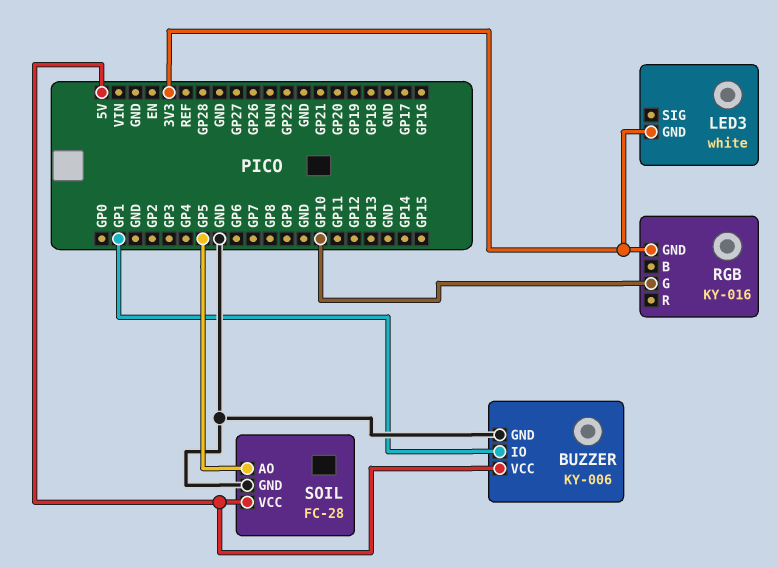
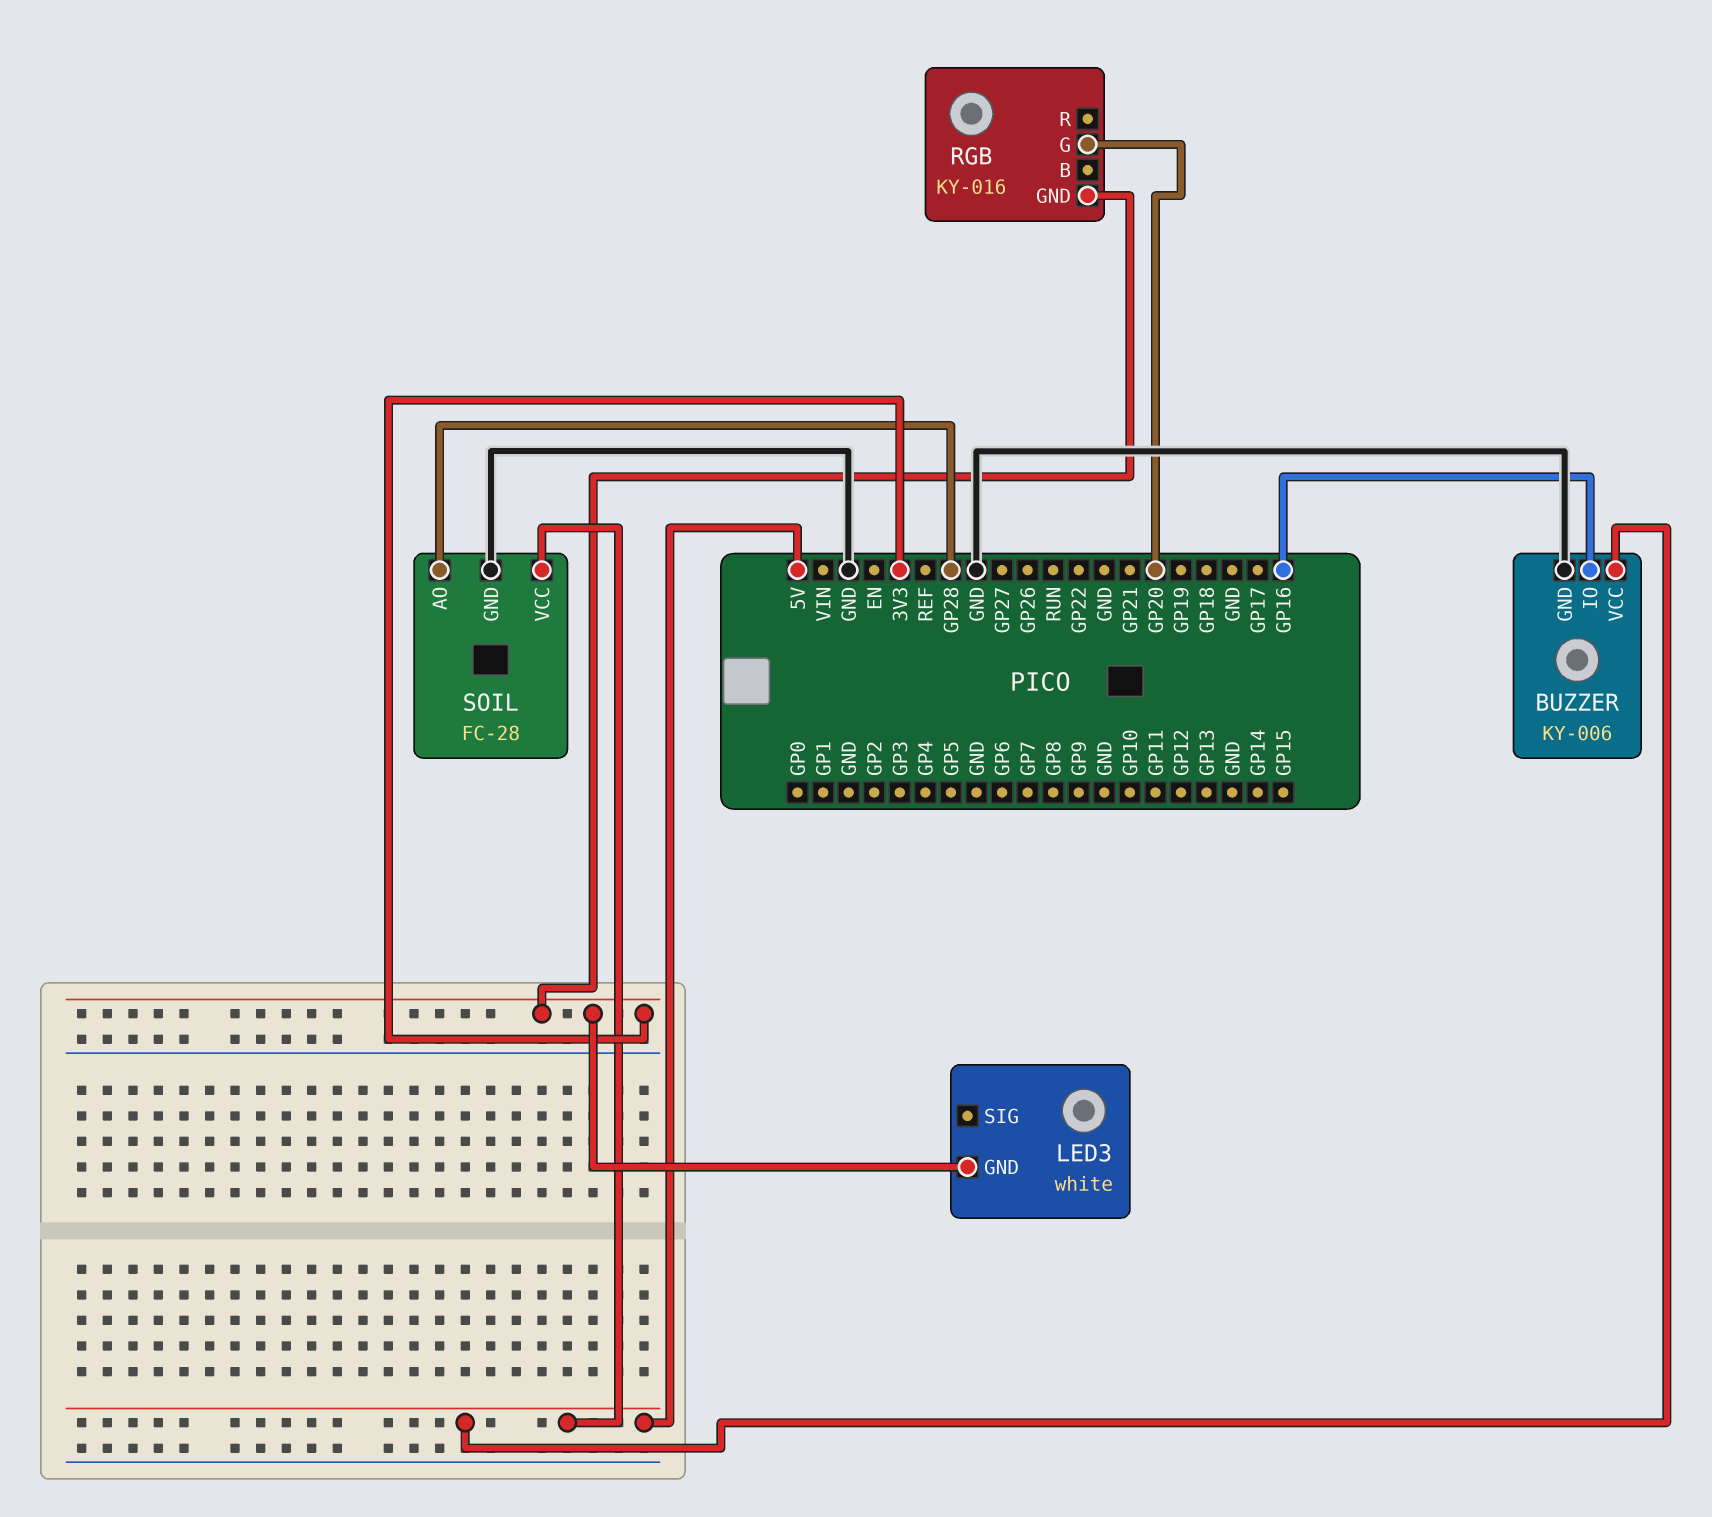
BUZZER pin IO: GP1 -> GP16
RGB pin G: GP10 -> GP20
SOIL pin AO: GP5 -> GP28

